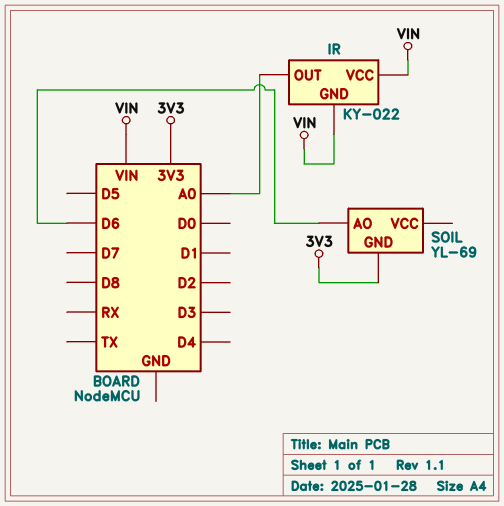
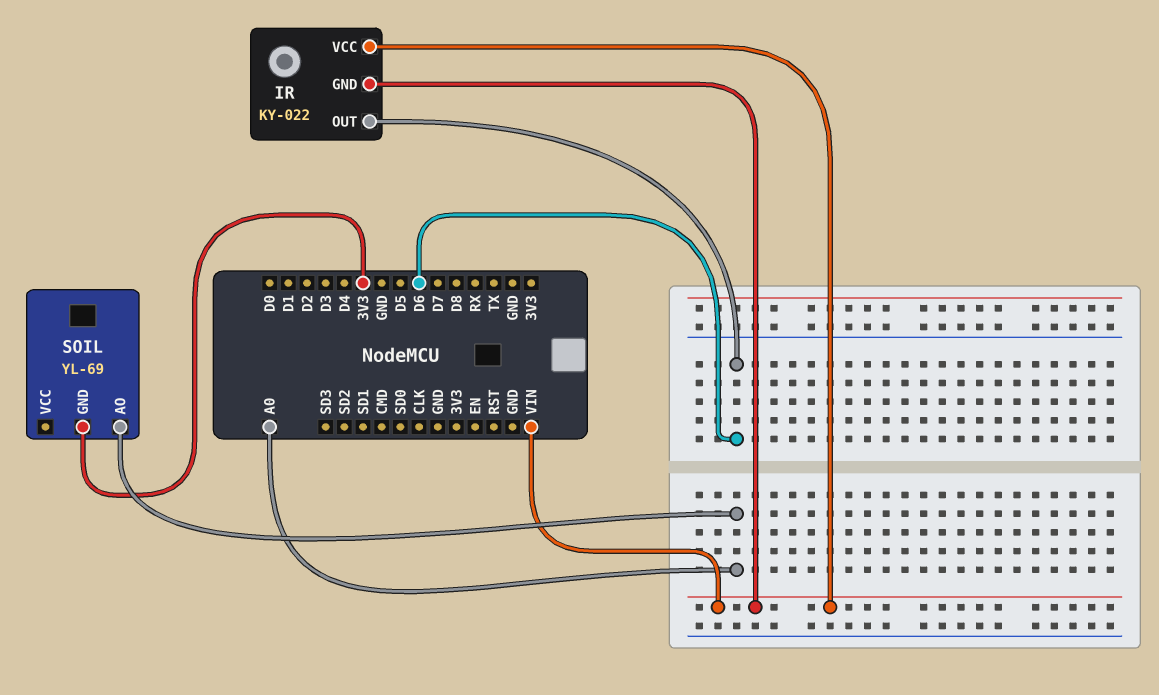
IR pin OUT: A0 -> D6
SOIL pin AO: D6 -> A0

